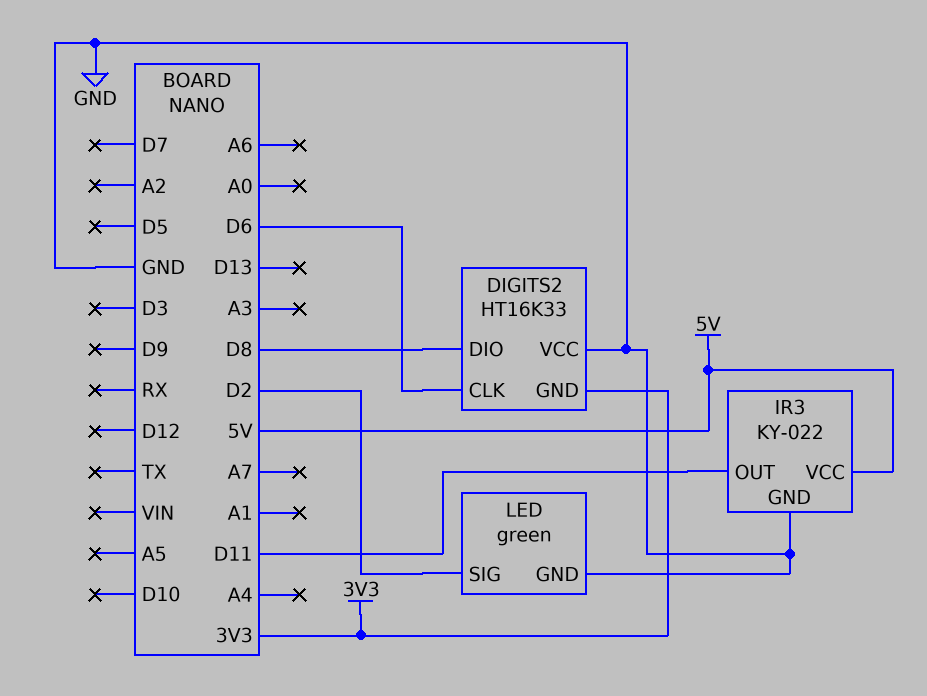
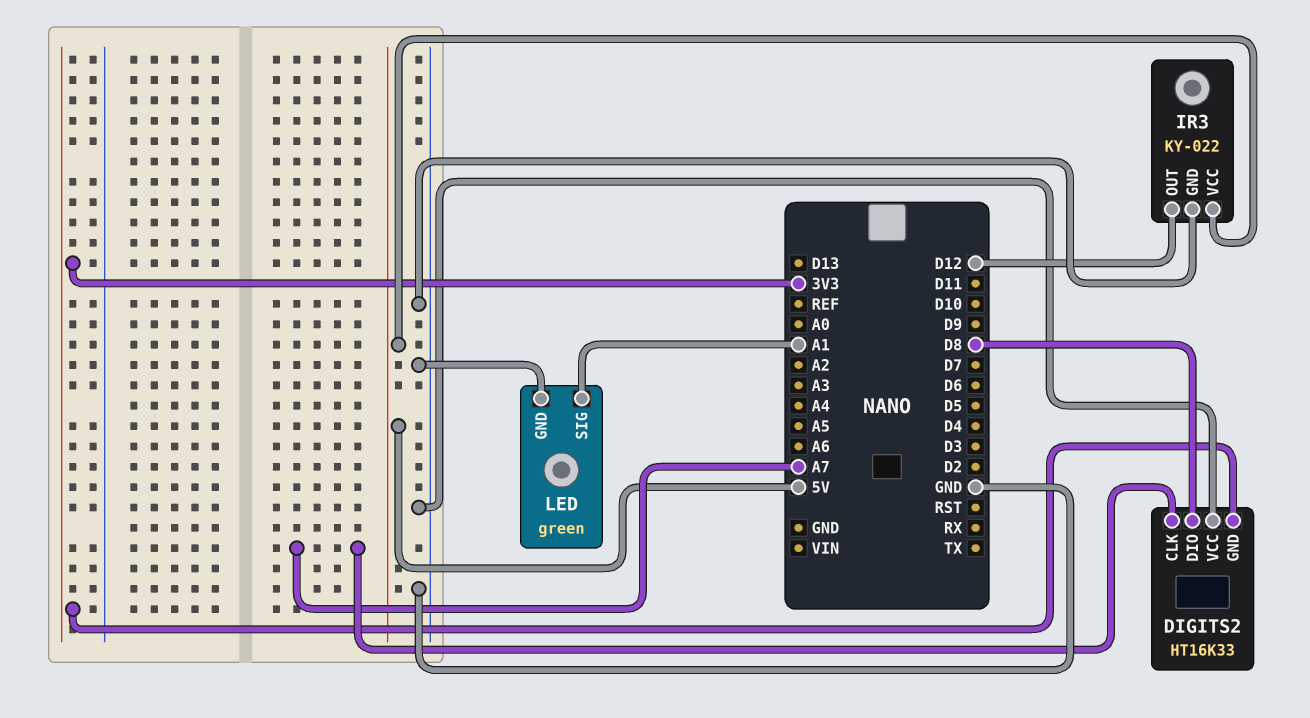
DIGITS2 pin CLK: D6 -> A7
IR3 pin OUT: D11 -> D12
LED pin SIG: D2 -> A1

